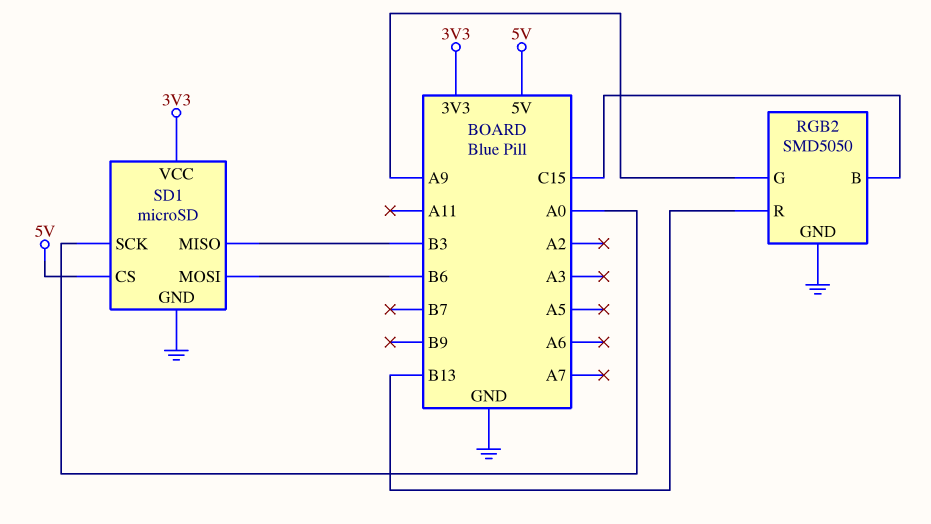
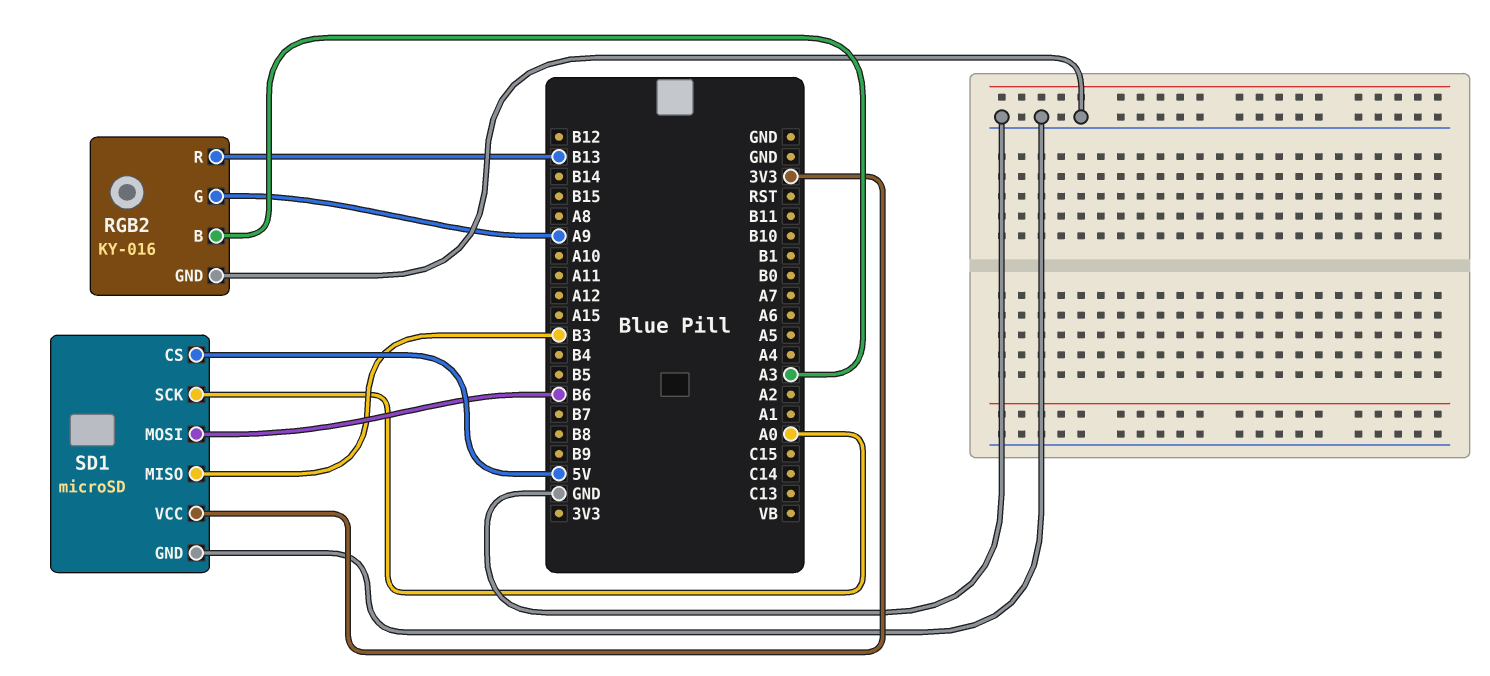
RGB2: SMD5050 -> KY-016
RGB2 pin B: C15 -> A3

